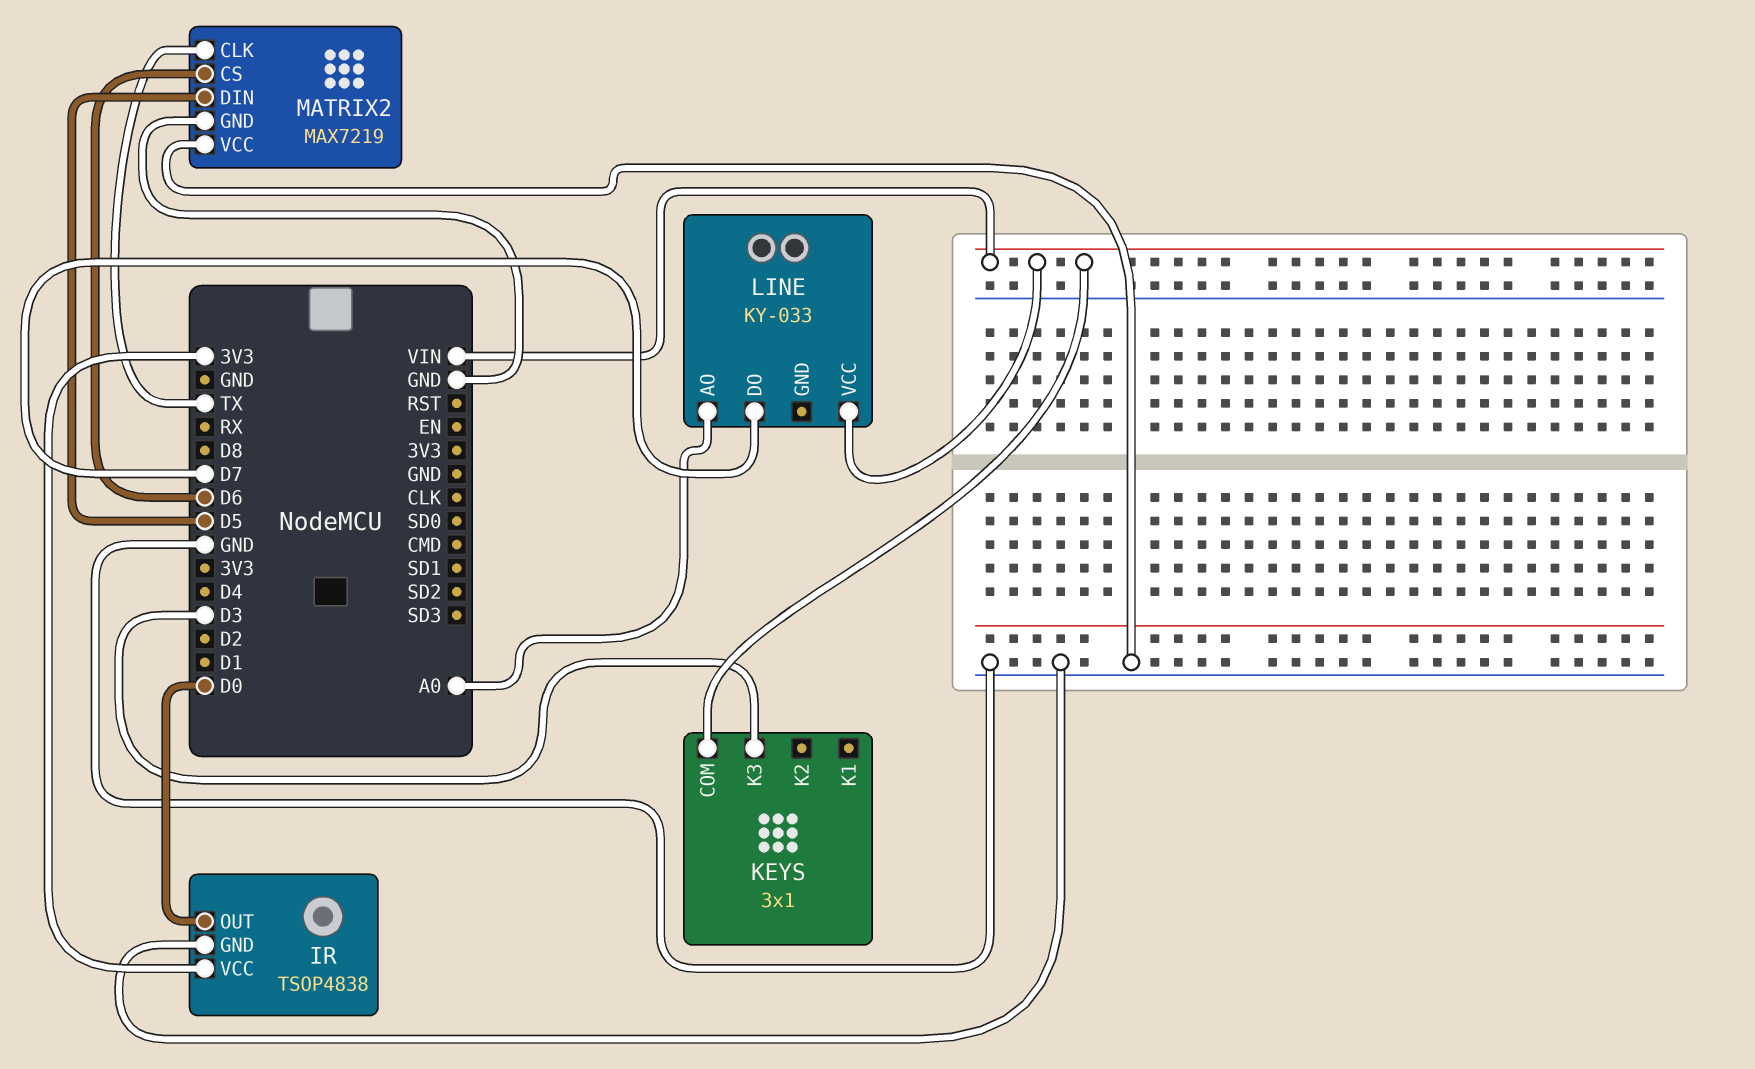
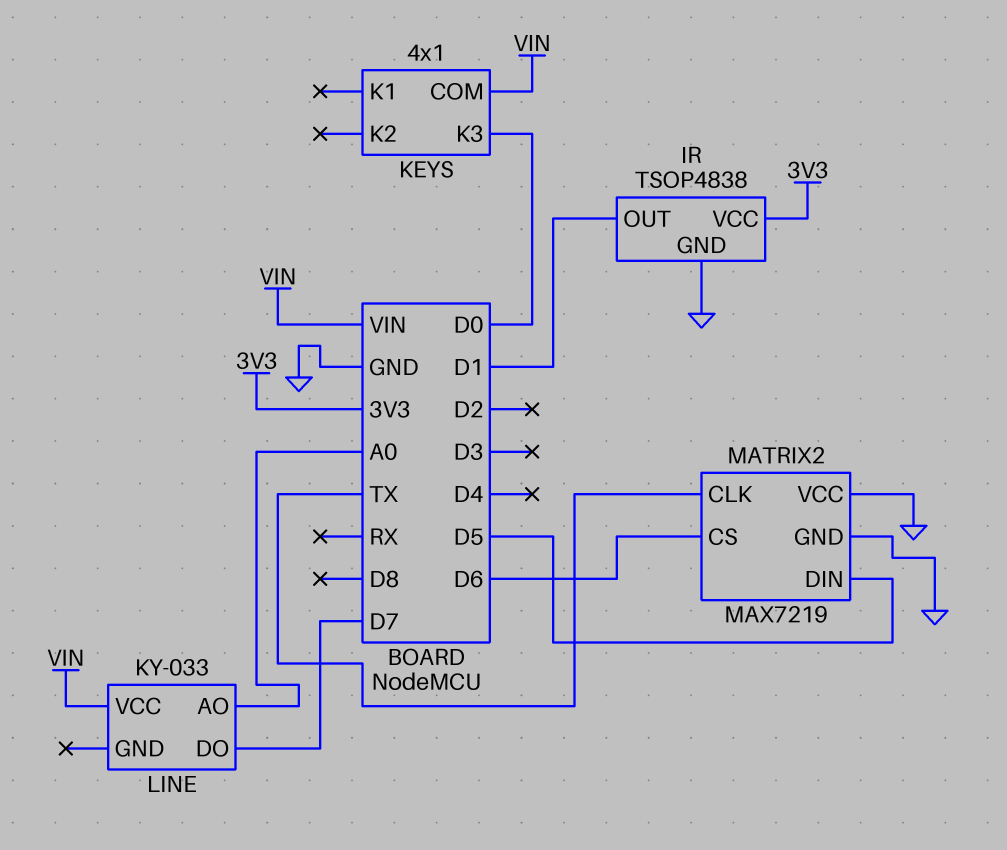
IR pin OUT: D0 -> D1
KEYS: 3x1 -> 4x1
KEYS pin K3: D3 -> D0

